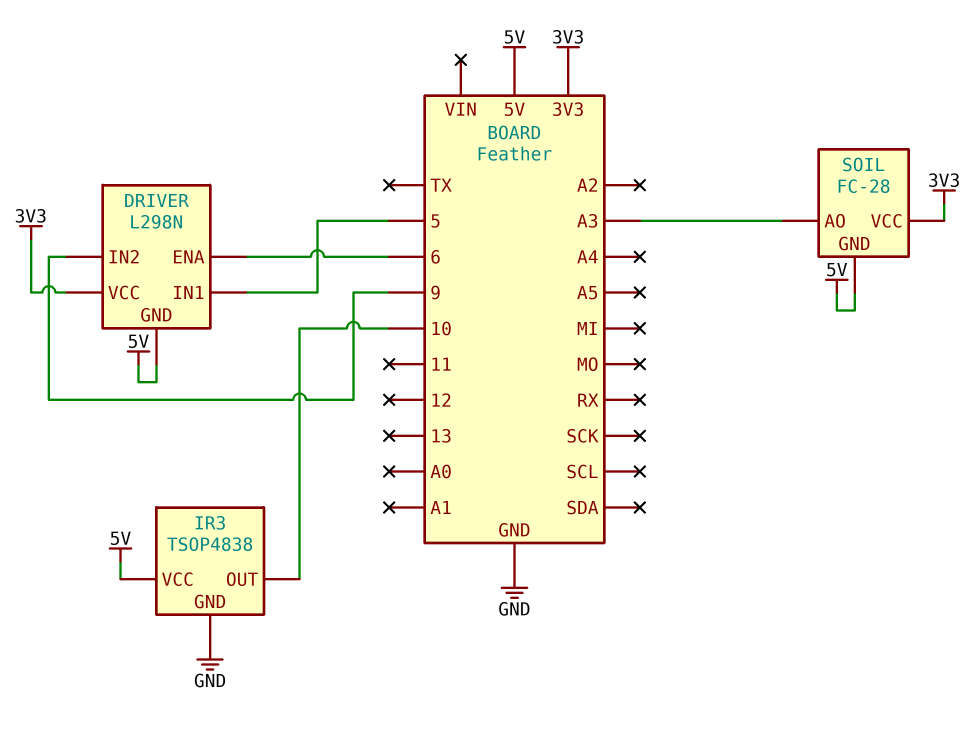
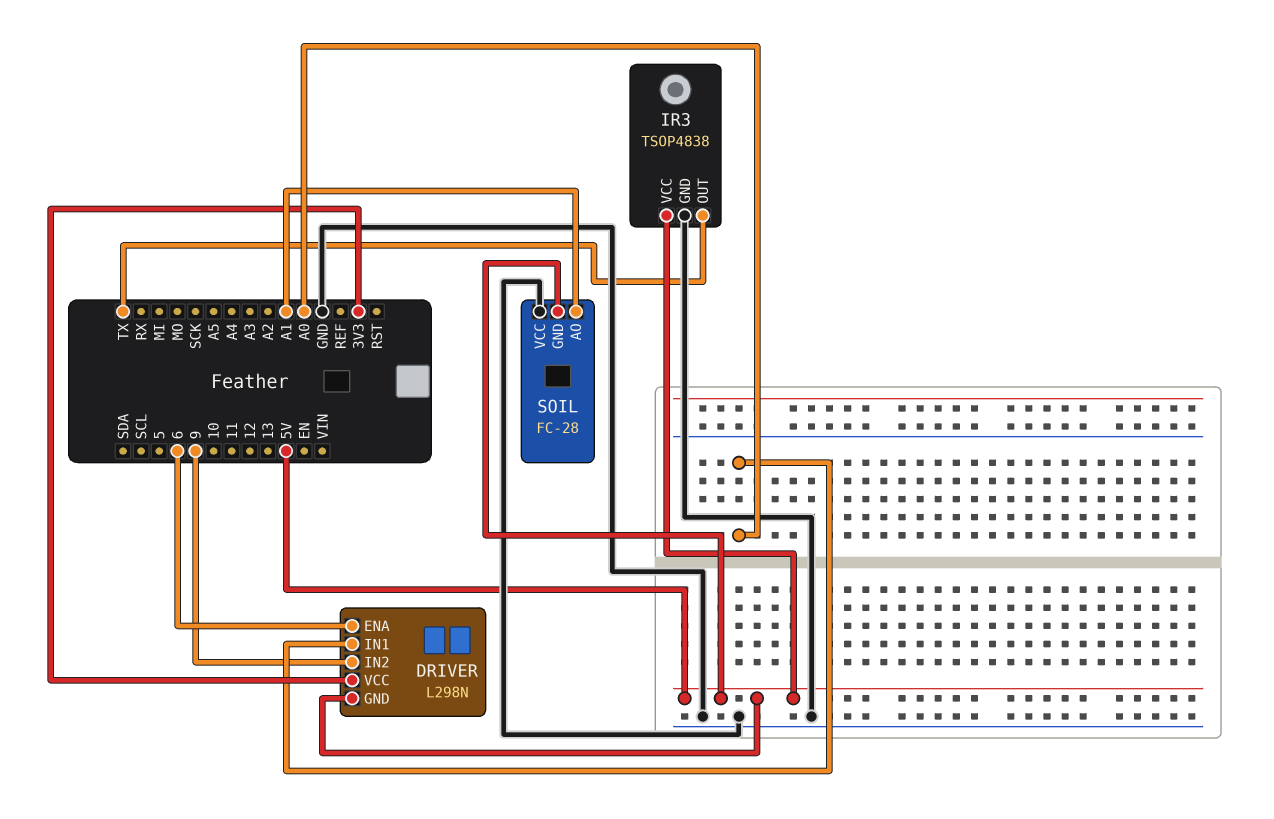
DRIVER pin IN1: 5 -> A0
IR3 pin OUT: 10 -> TX
SOIL pin AO: A3 -> A1
SOIL pin VCC: 3V3 -> GND

